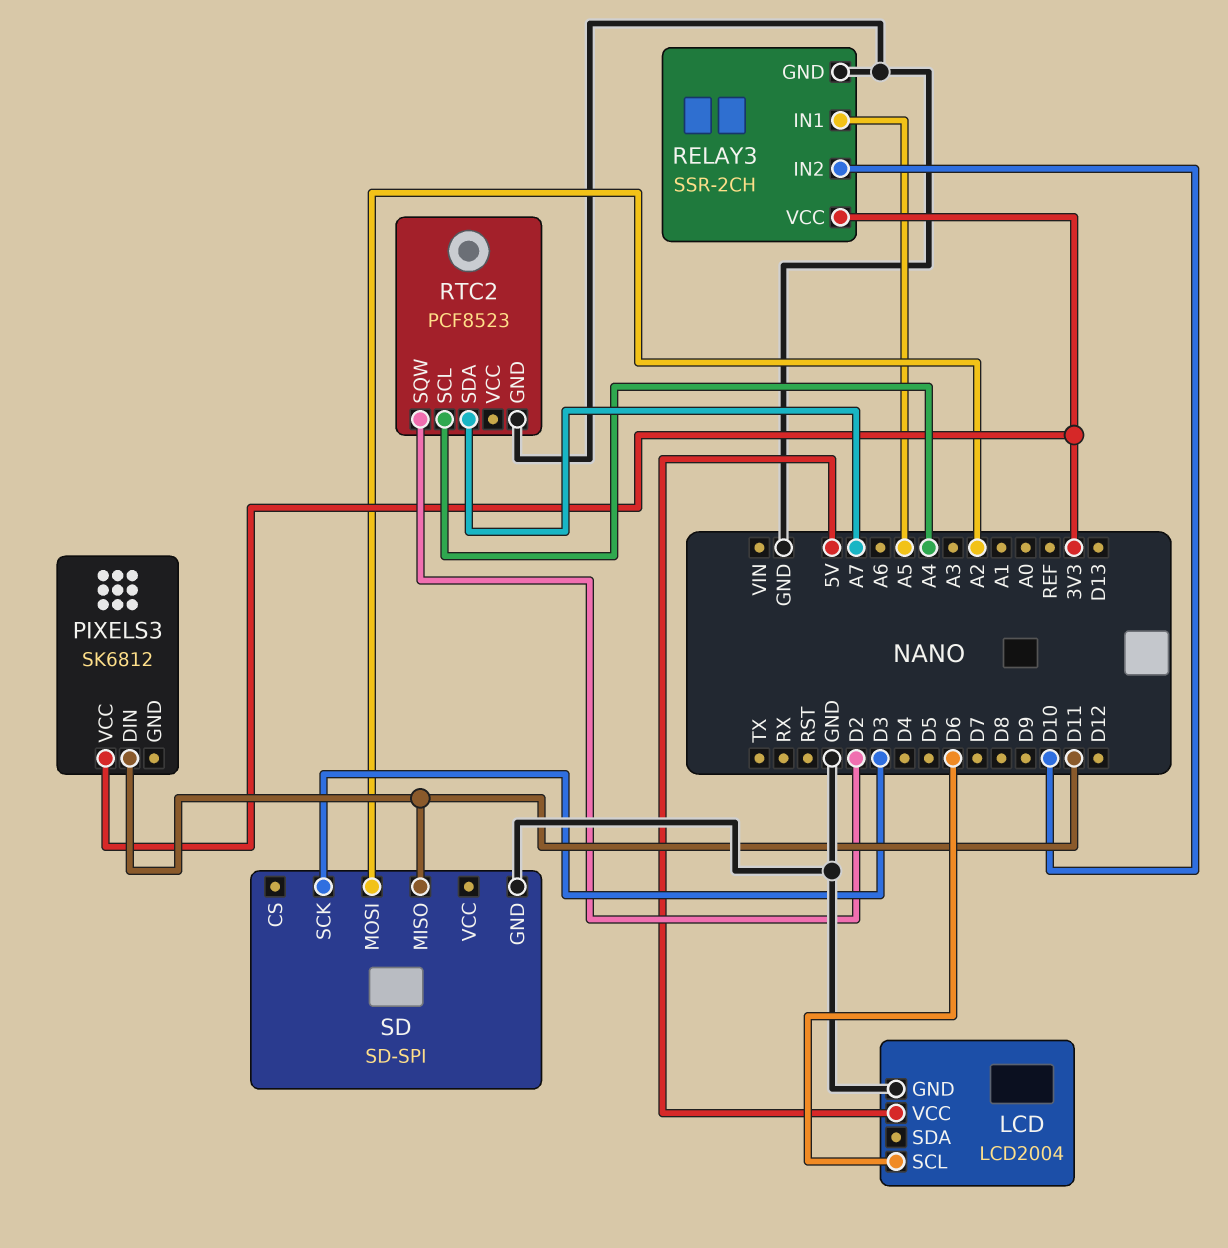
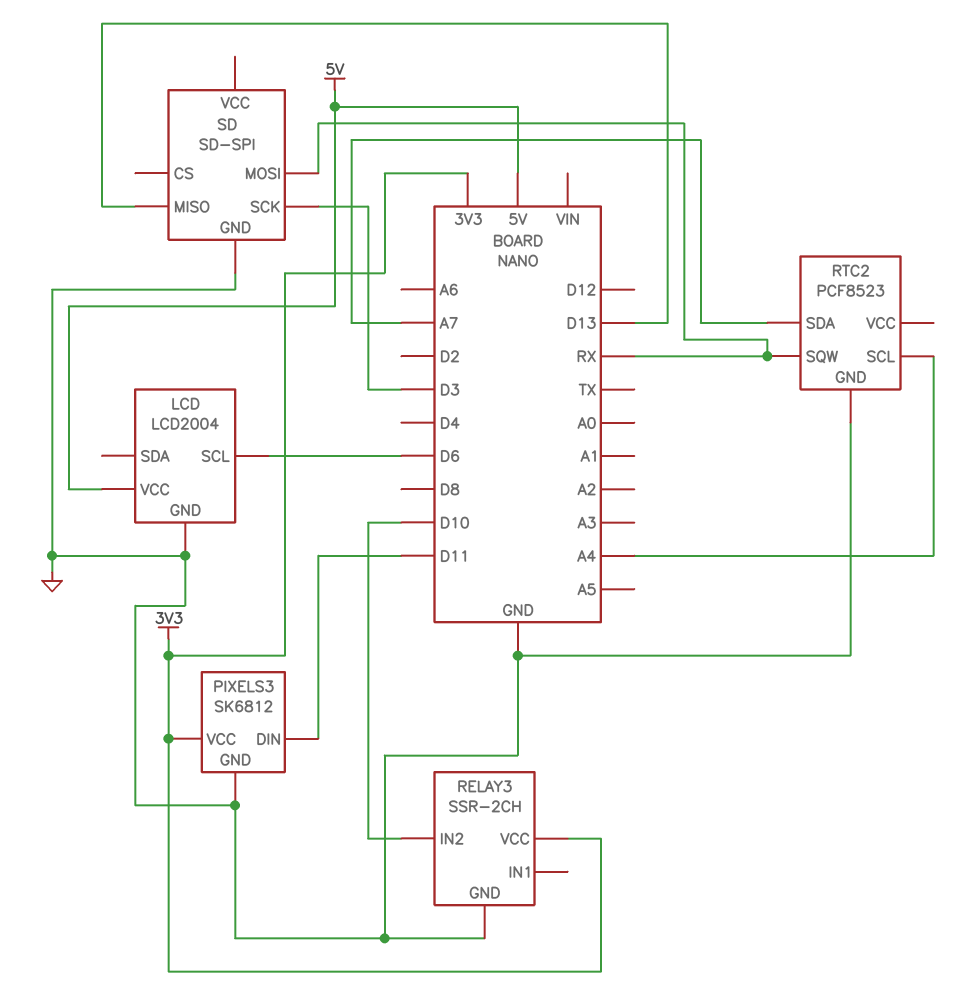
PIXELS3 pin GND: none -> GND
RELAY3 pin IN1: A5 -> none
RTC2 pin SQW: D2 -> RX
SD pin MISO: D11 -> D13
SD pin MOSI: A2 -> RX

